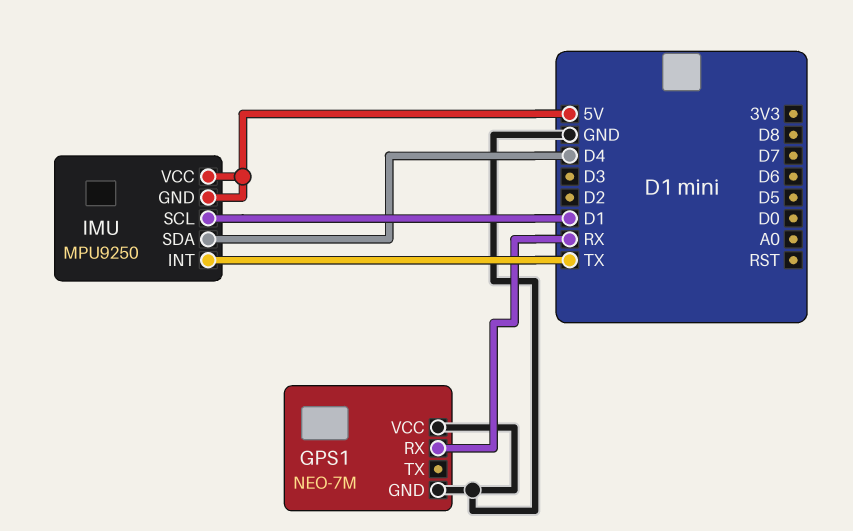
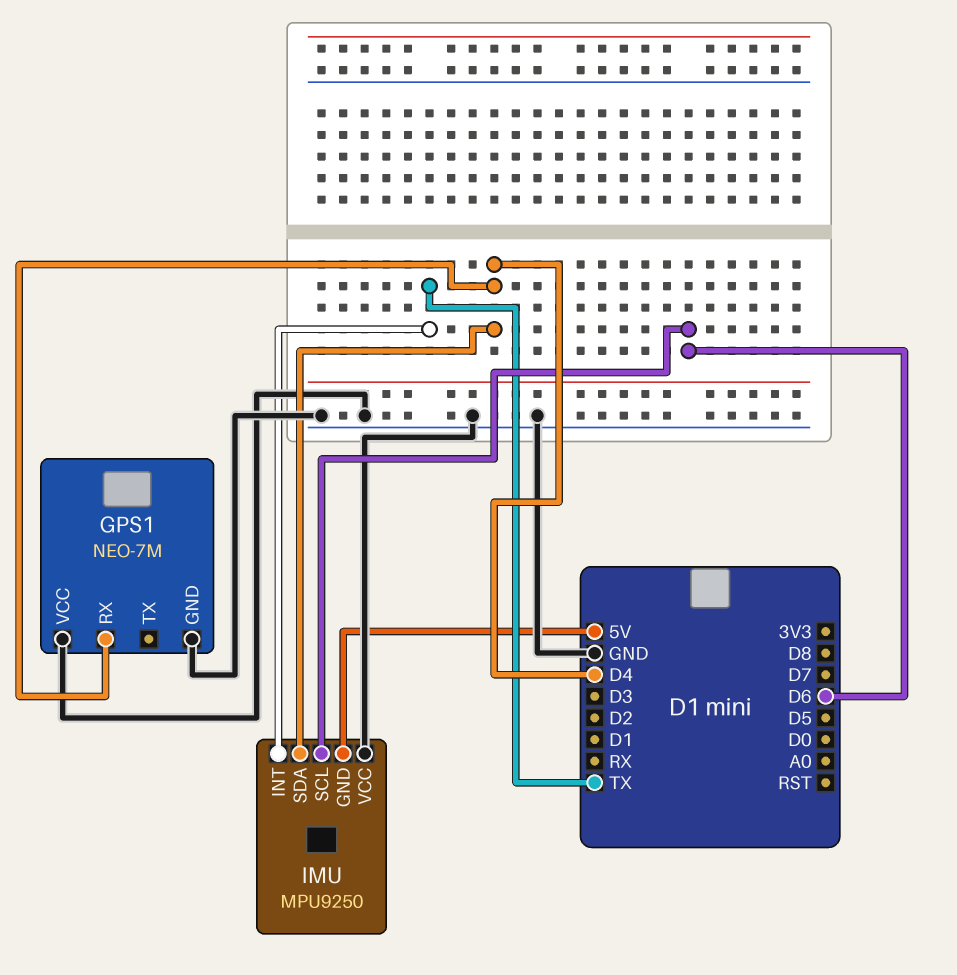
GPS1 pin RX: RX -> D4
IMU pin SCL: D1 -> D6
IMU pin VCC: 5V -> GND

